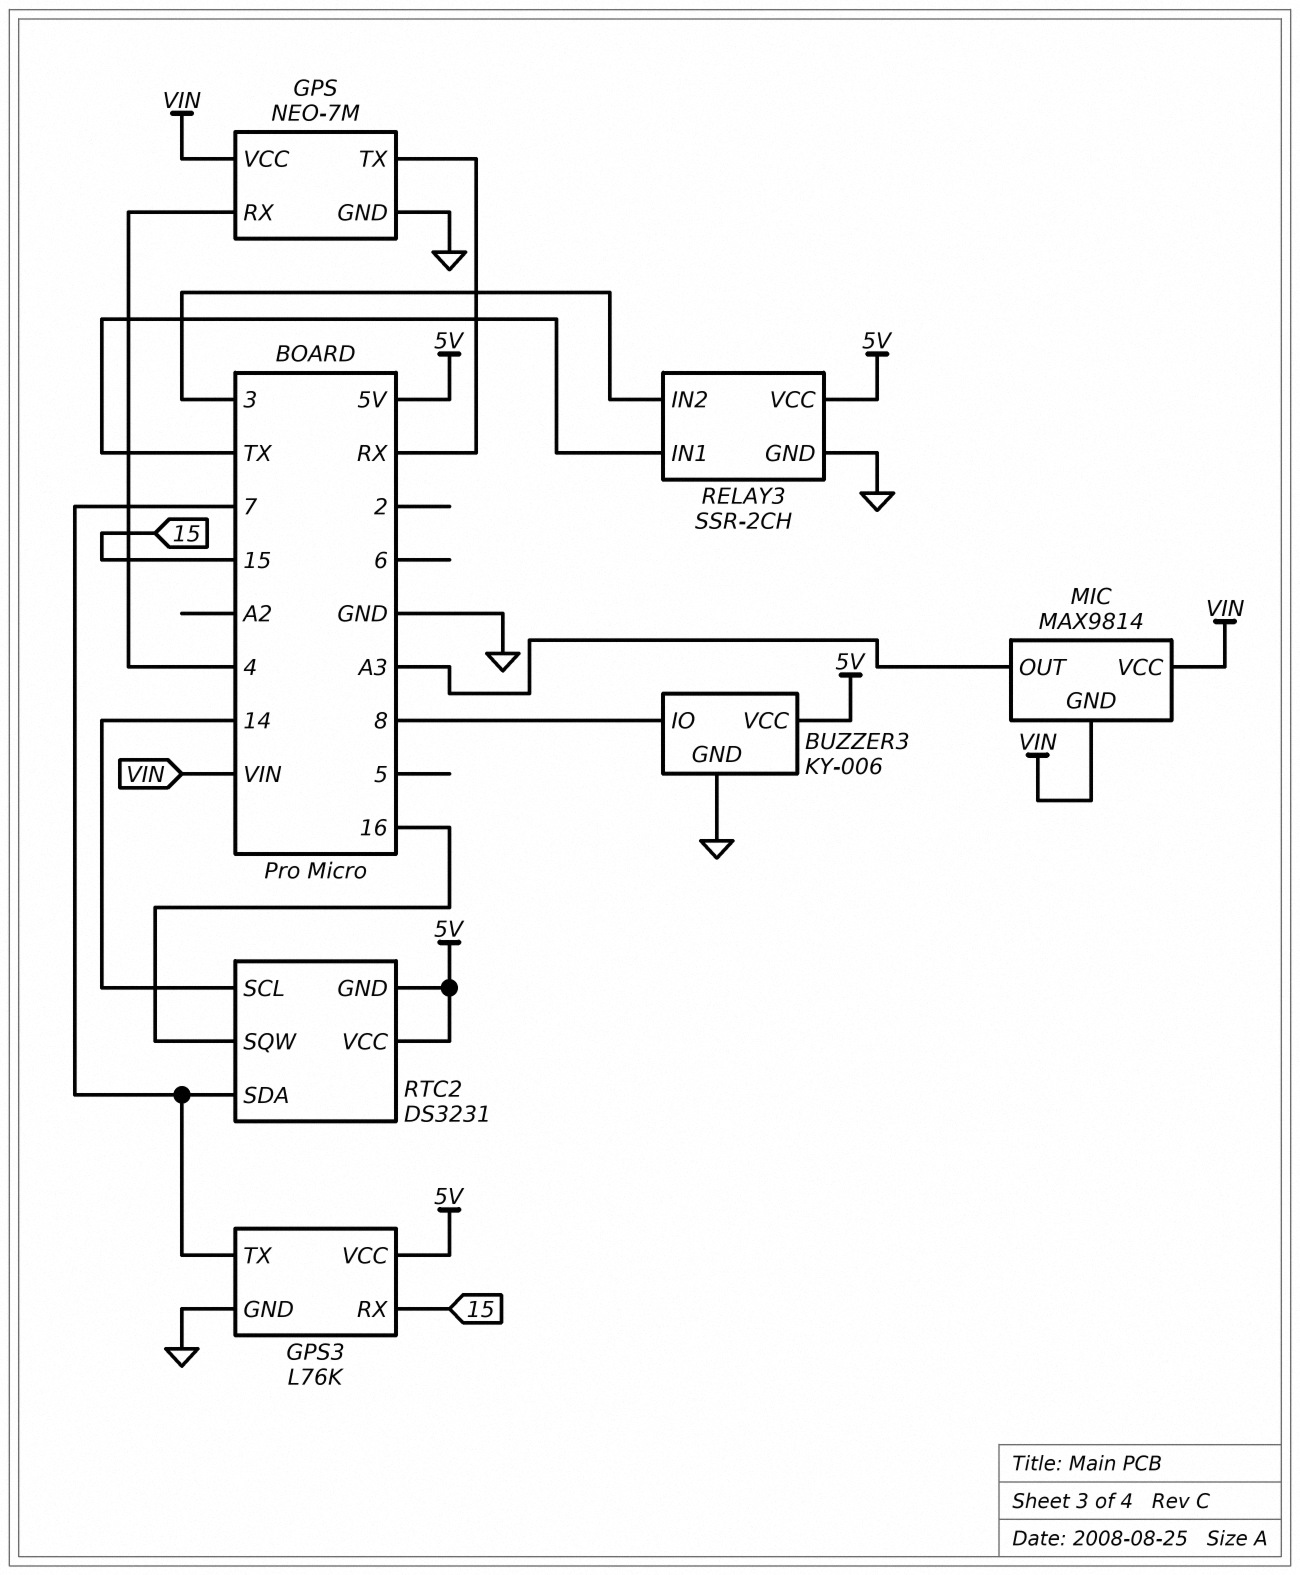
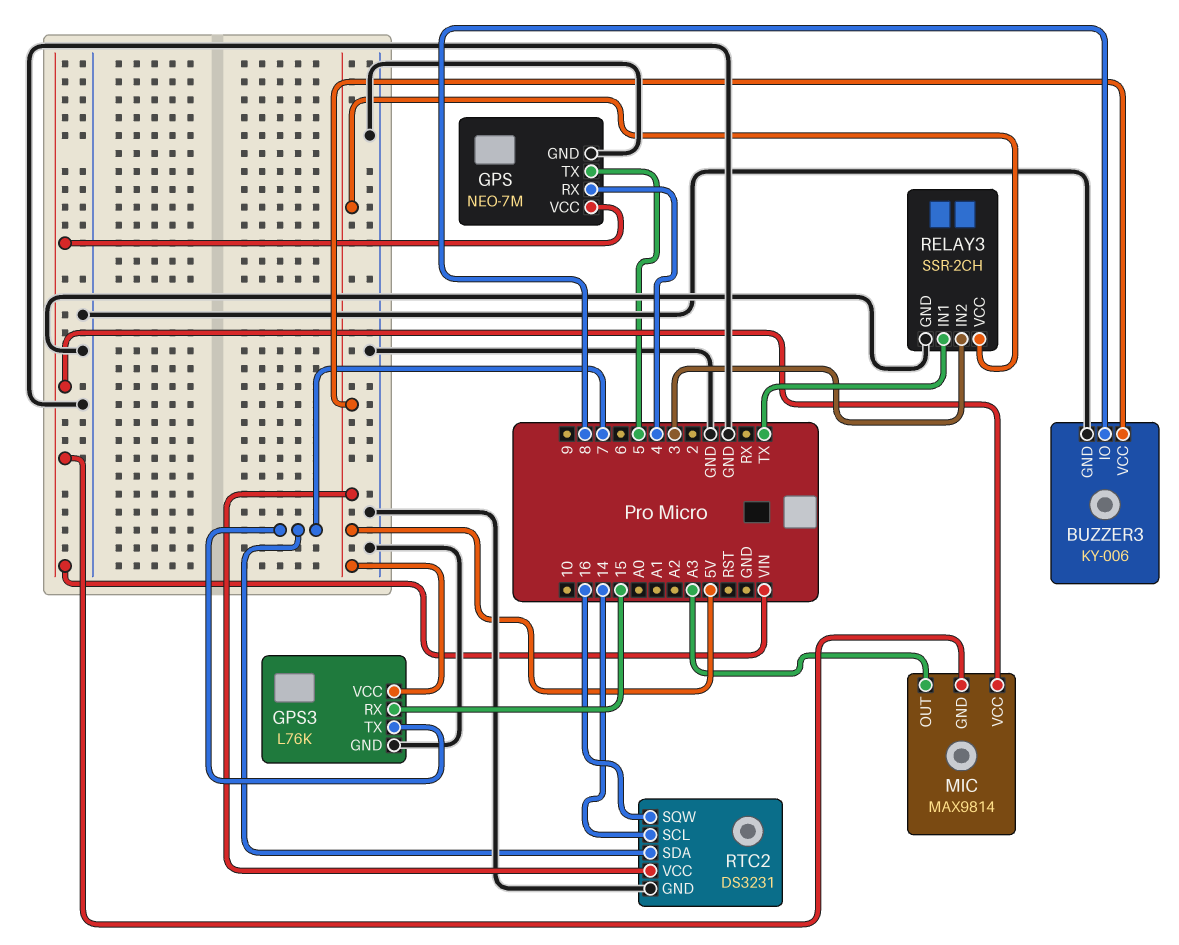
GPS pin TX: RX -> 5
RTC2 pin GND: 5V -> GND

